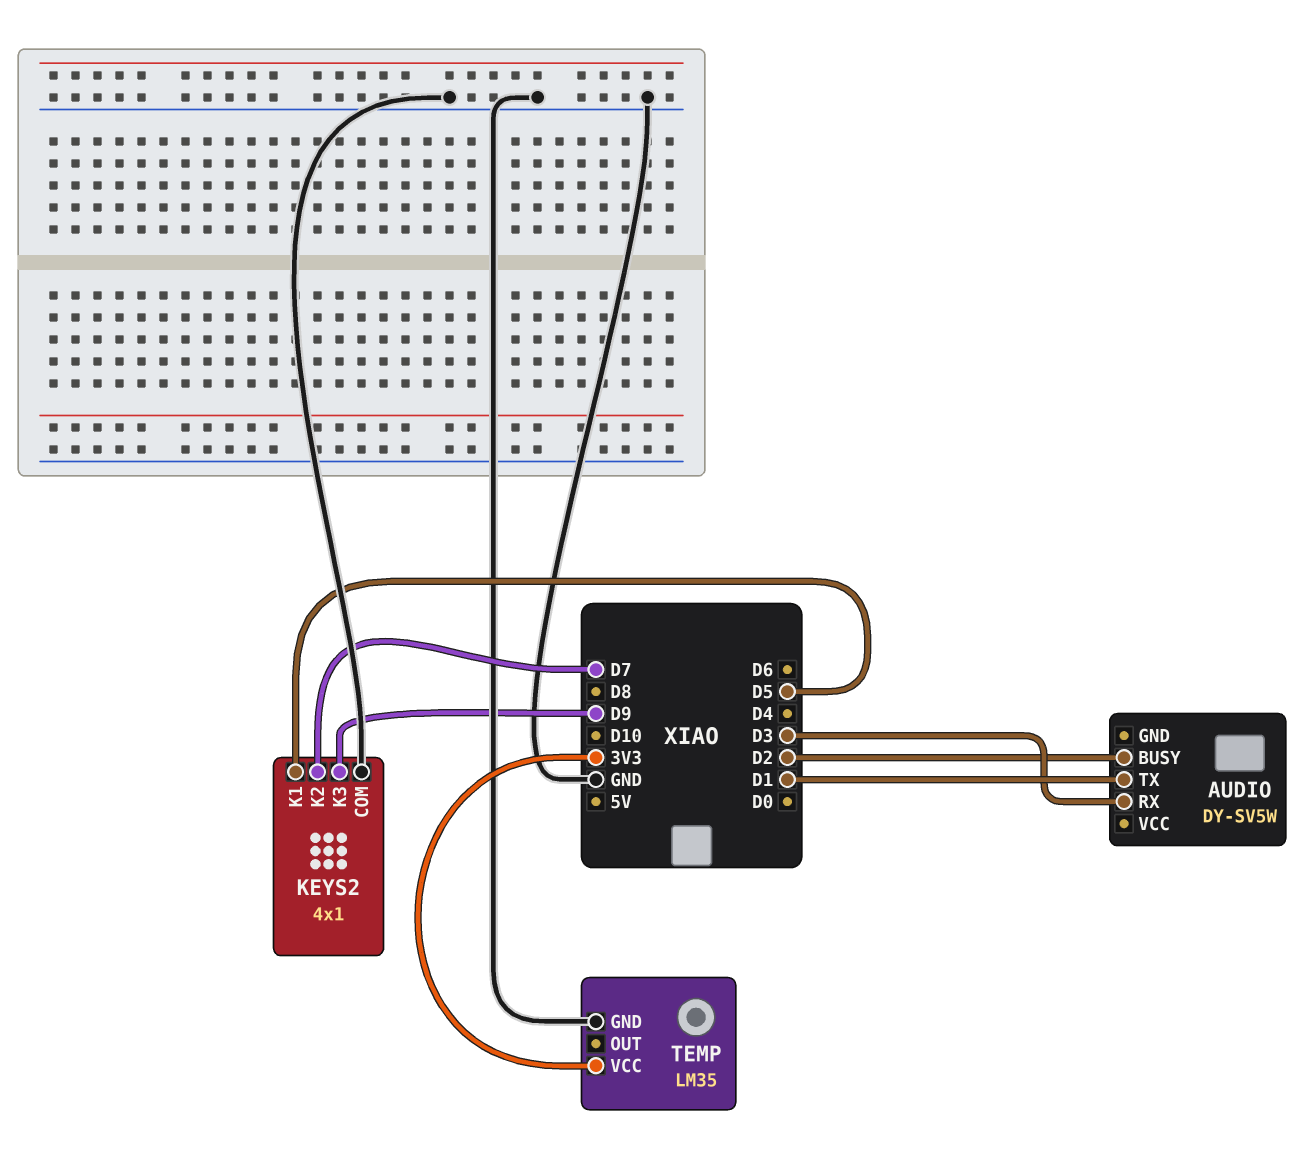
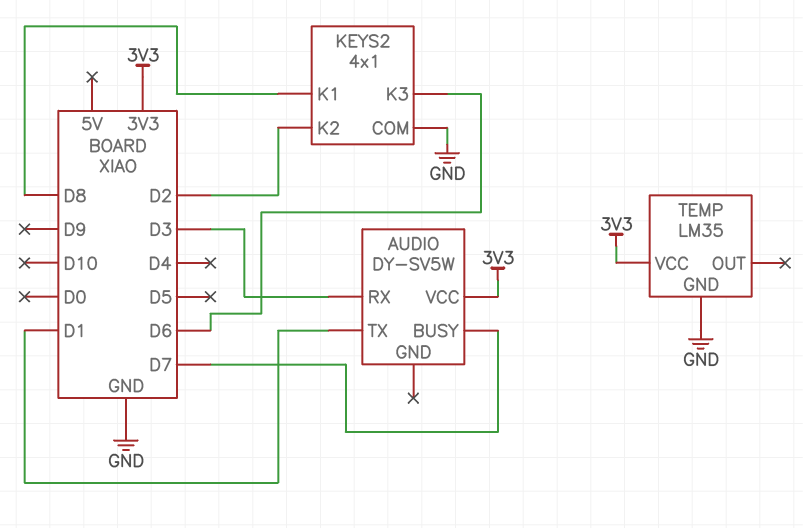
AUDIO pin BUSY: D2 -> D7
AUDIO pin VCC: none -> 3V3
KEYS2 pin K1: D5 -> D8
KEYS2 pin K2: D7 -> D2
KEYS2 pin K3: D9 -> D6

